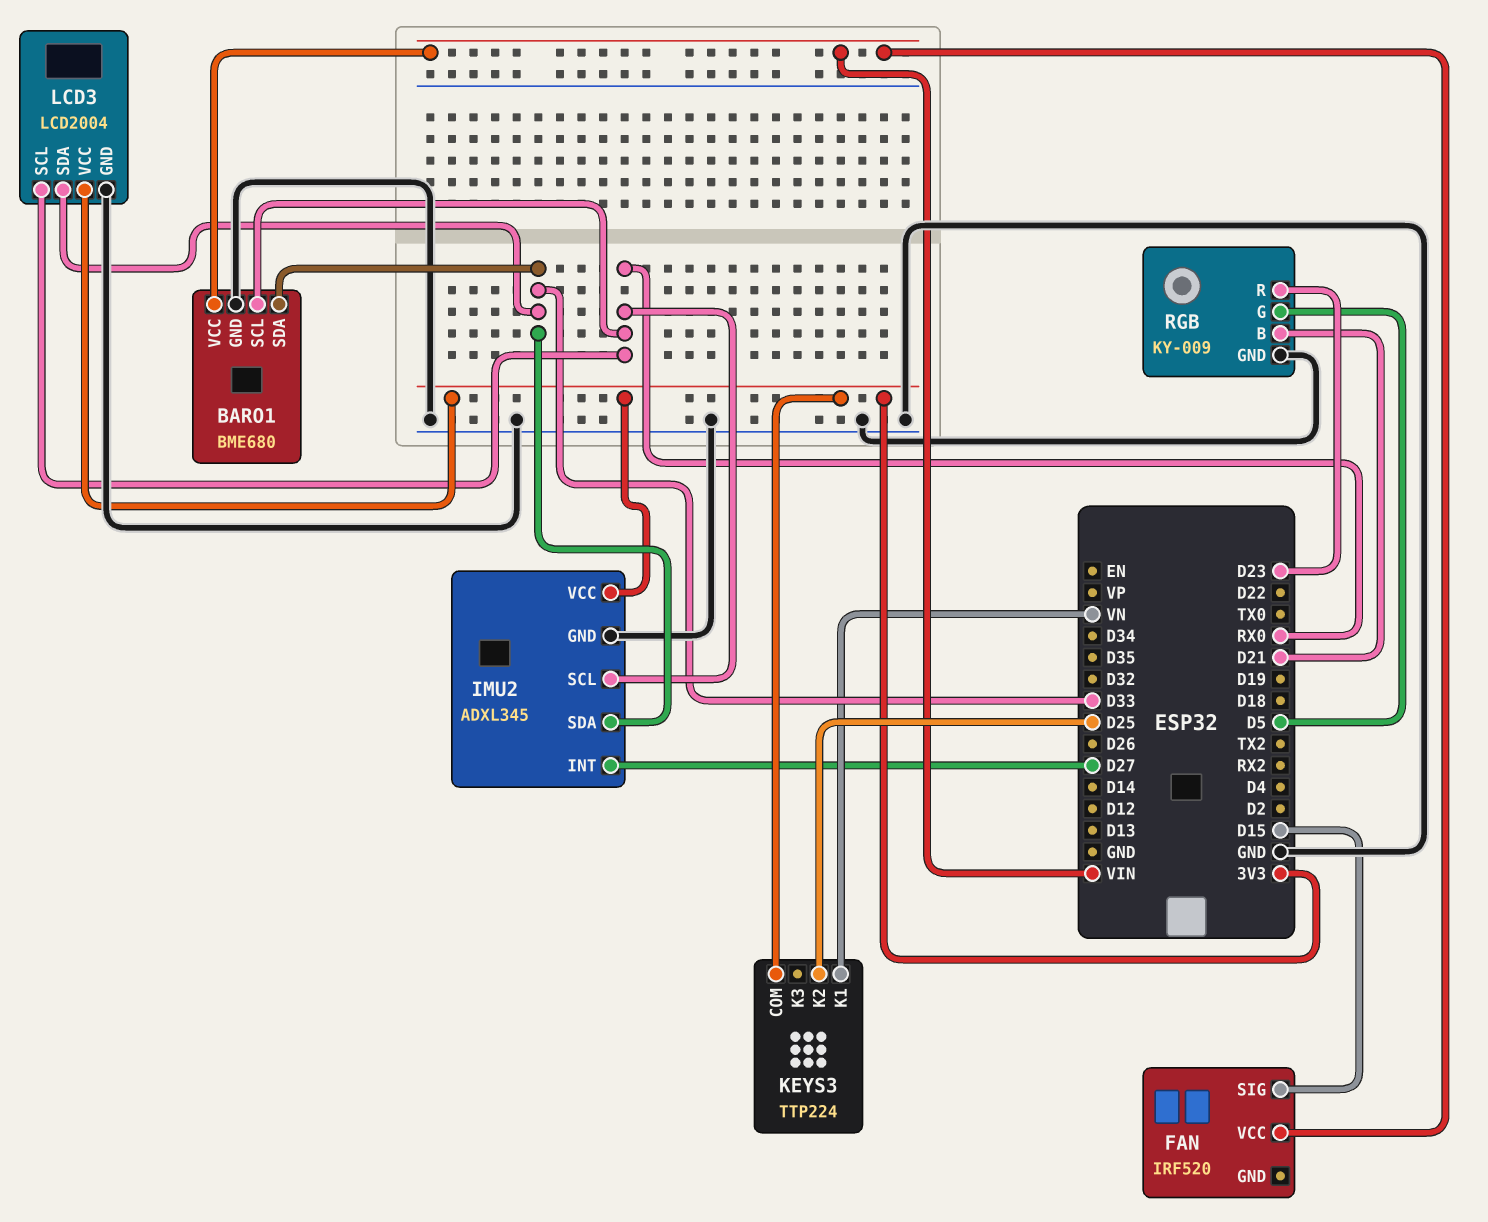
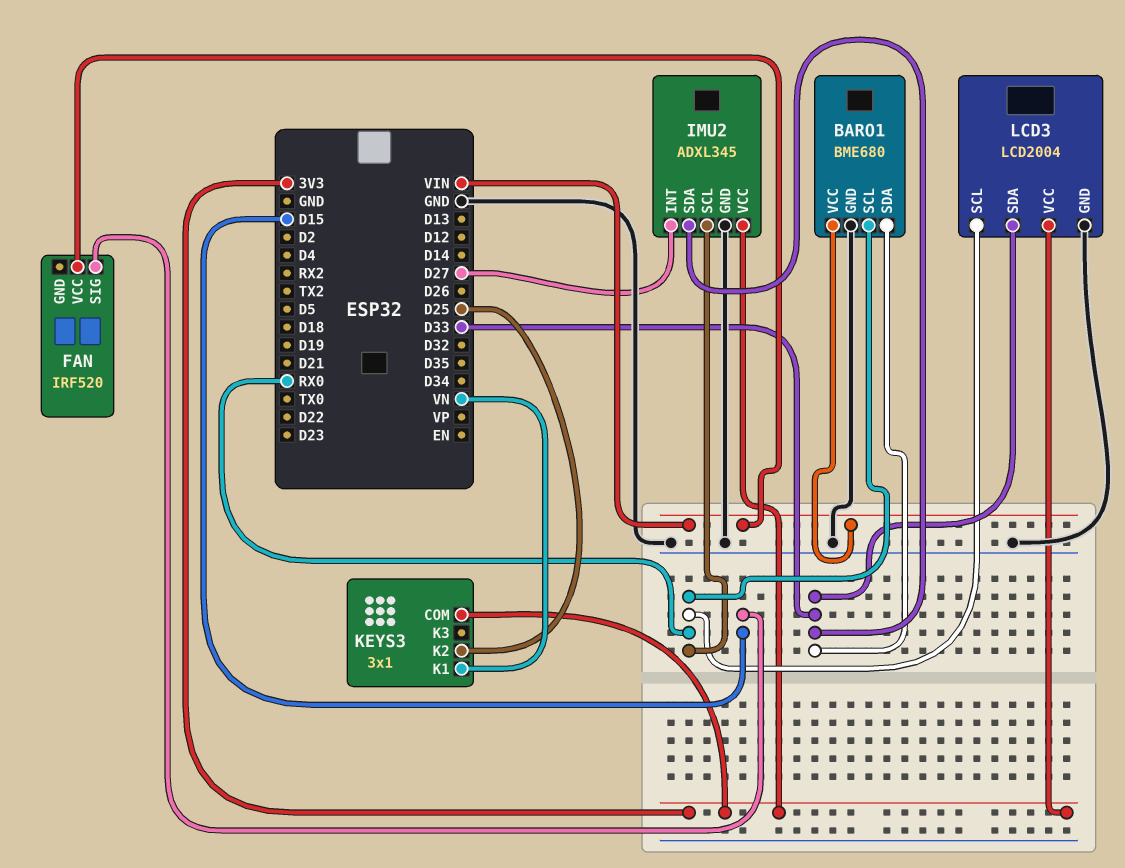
KEYS3: TTP224 -> 3x1
RGB: KY-009 -> none
RGB pin B: D21 -> none
RGB pin G: D5 -> none
RGB pin GND: GND -> none
RGB pin R: D23 -> none

